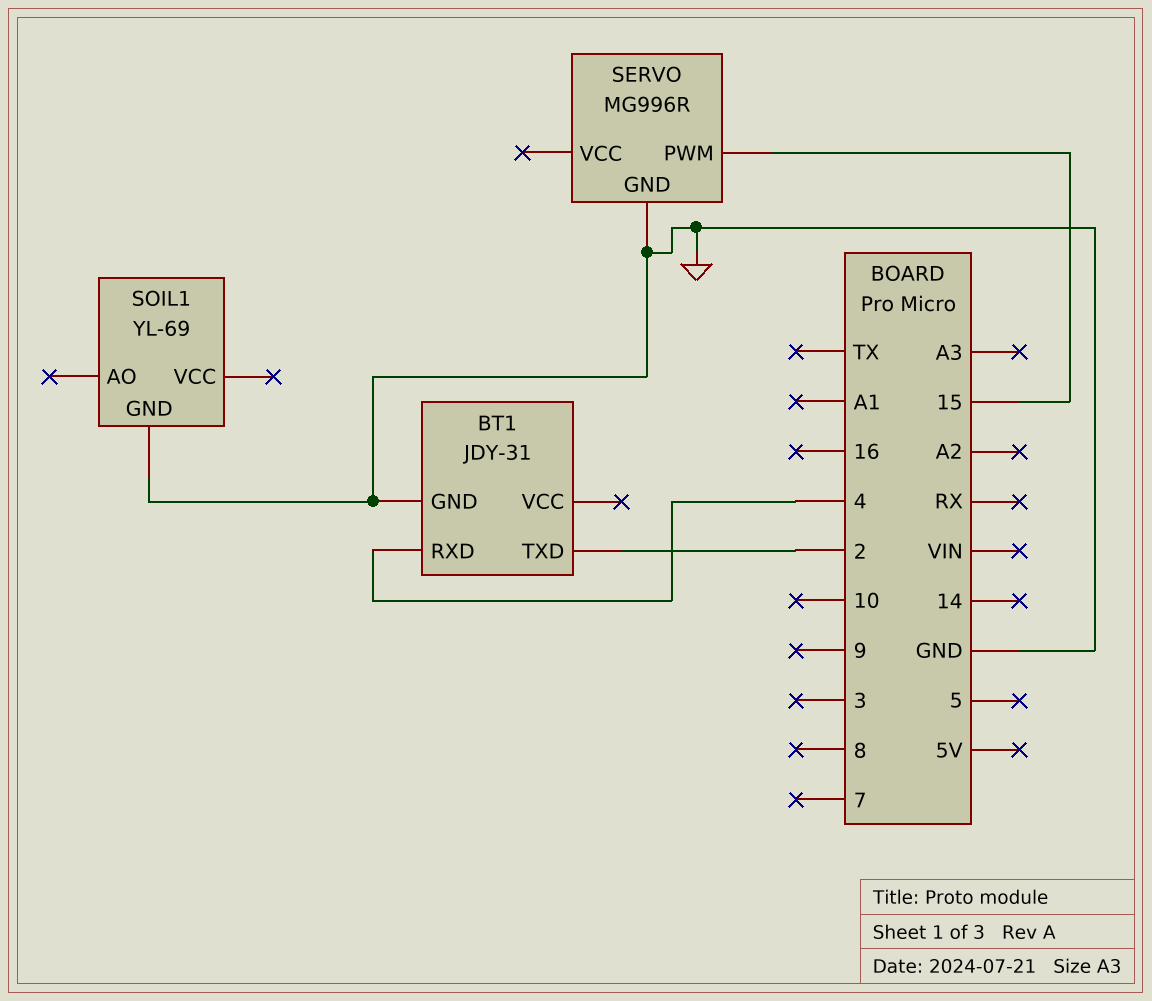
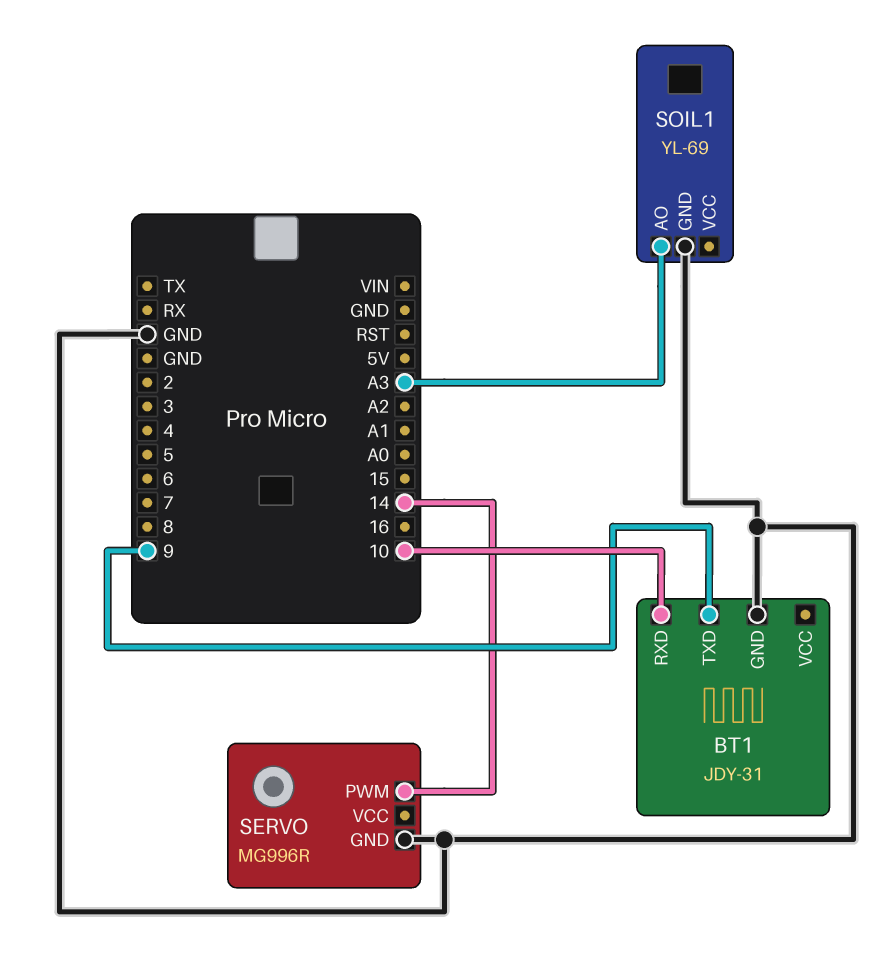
BT1 pin RXD: 4 -> 10
BT1 pin TXD: 2 -> 9
SERVO pin PWM: 15 -> 14
SOIL1 pin AO: none -> A3

